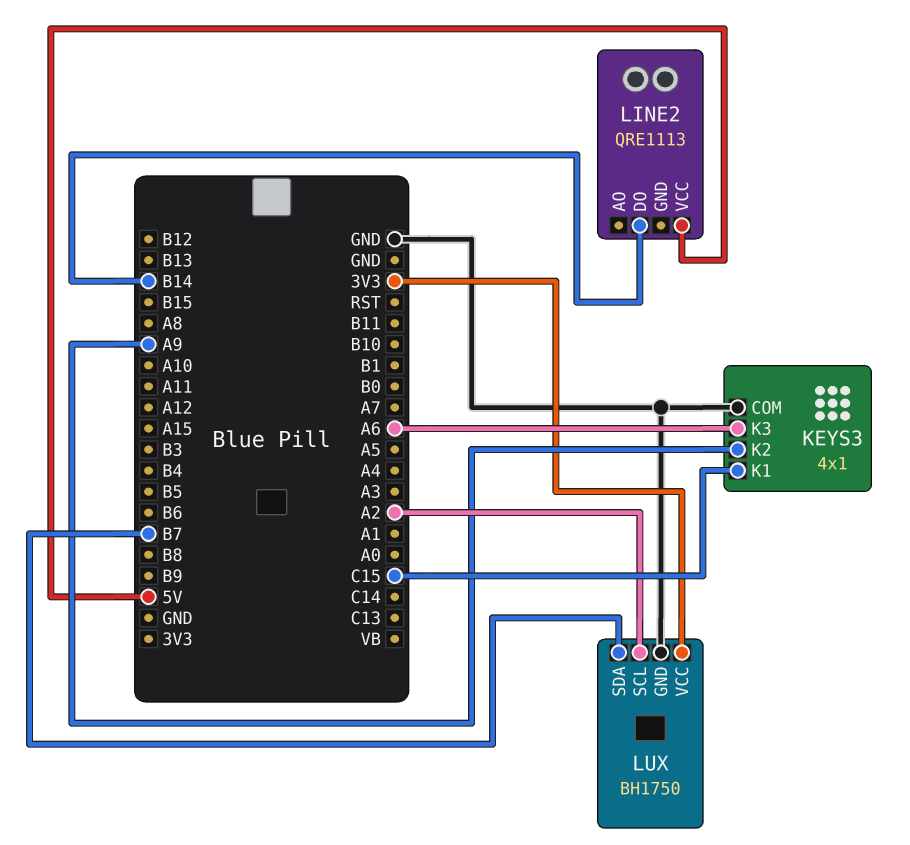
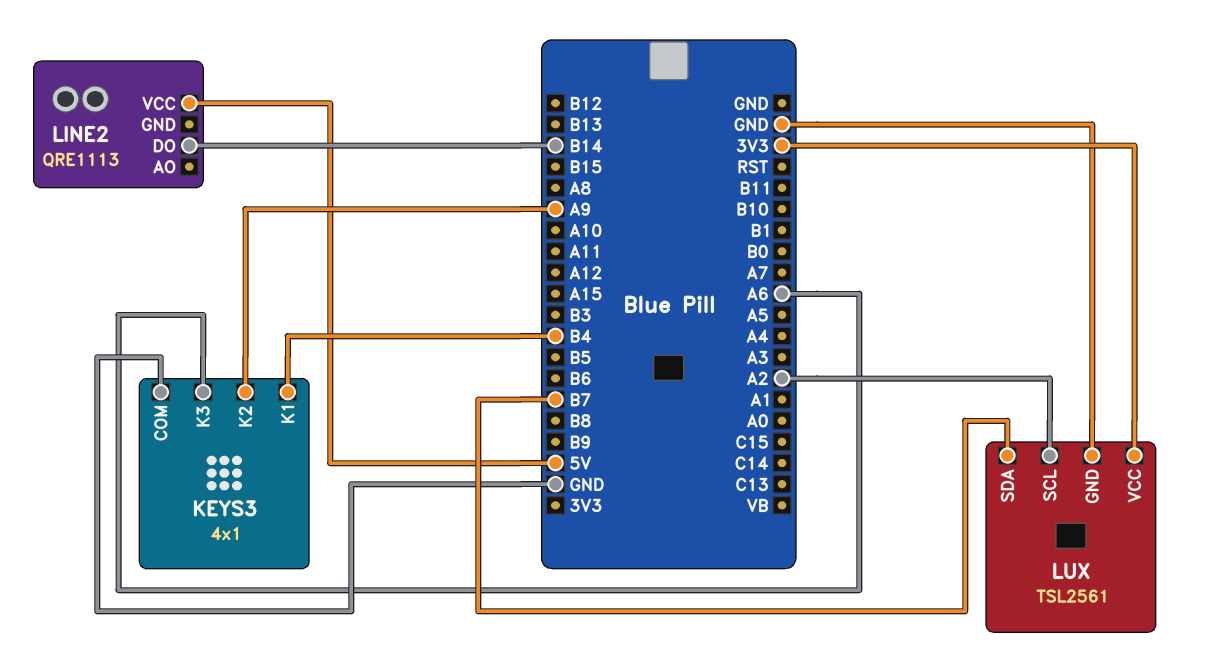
KEYS3 pin K1: C15 -> B4
LUX: BH1750 -> TSL2561

